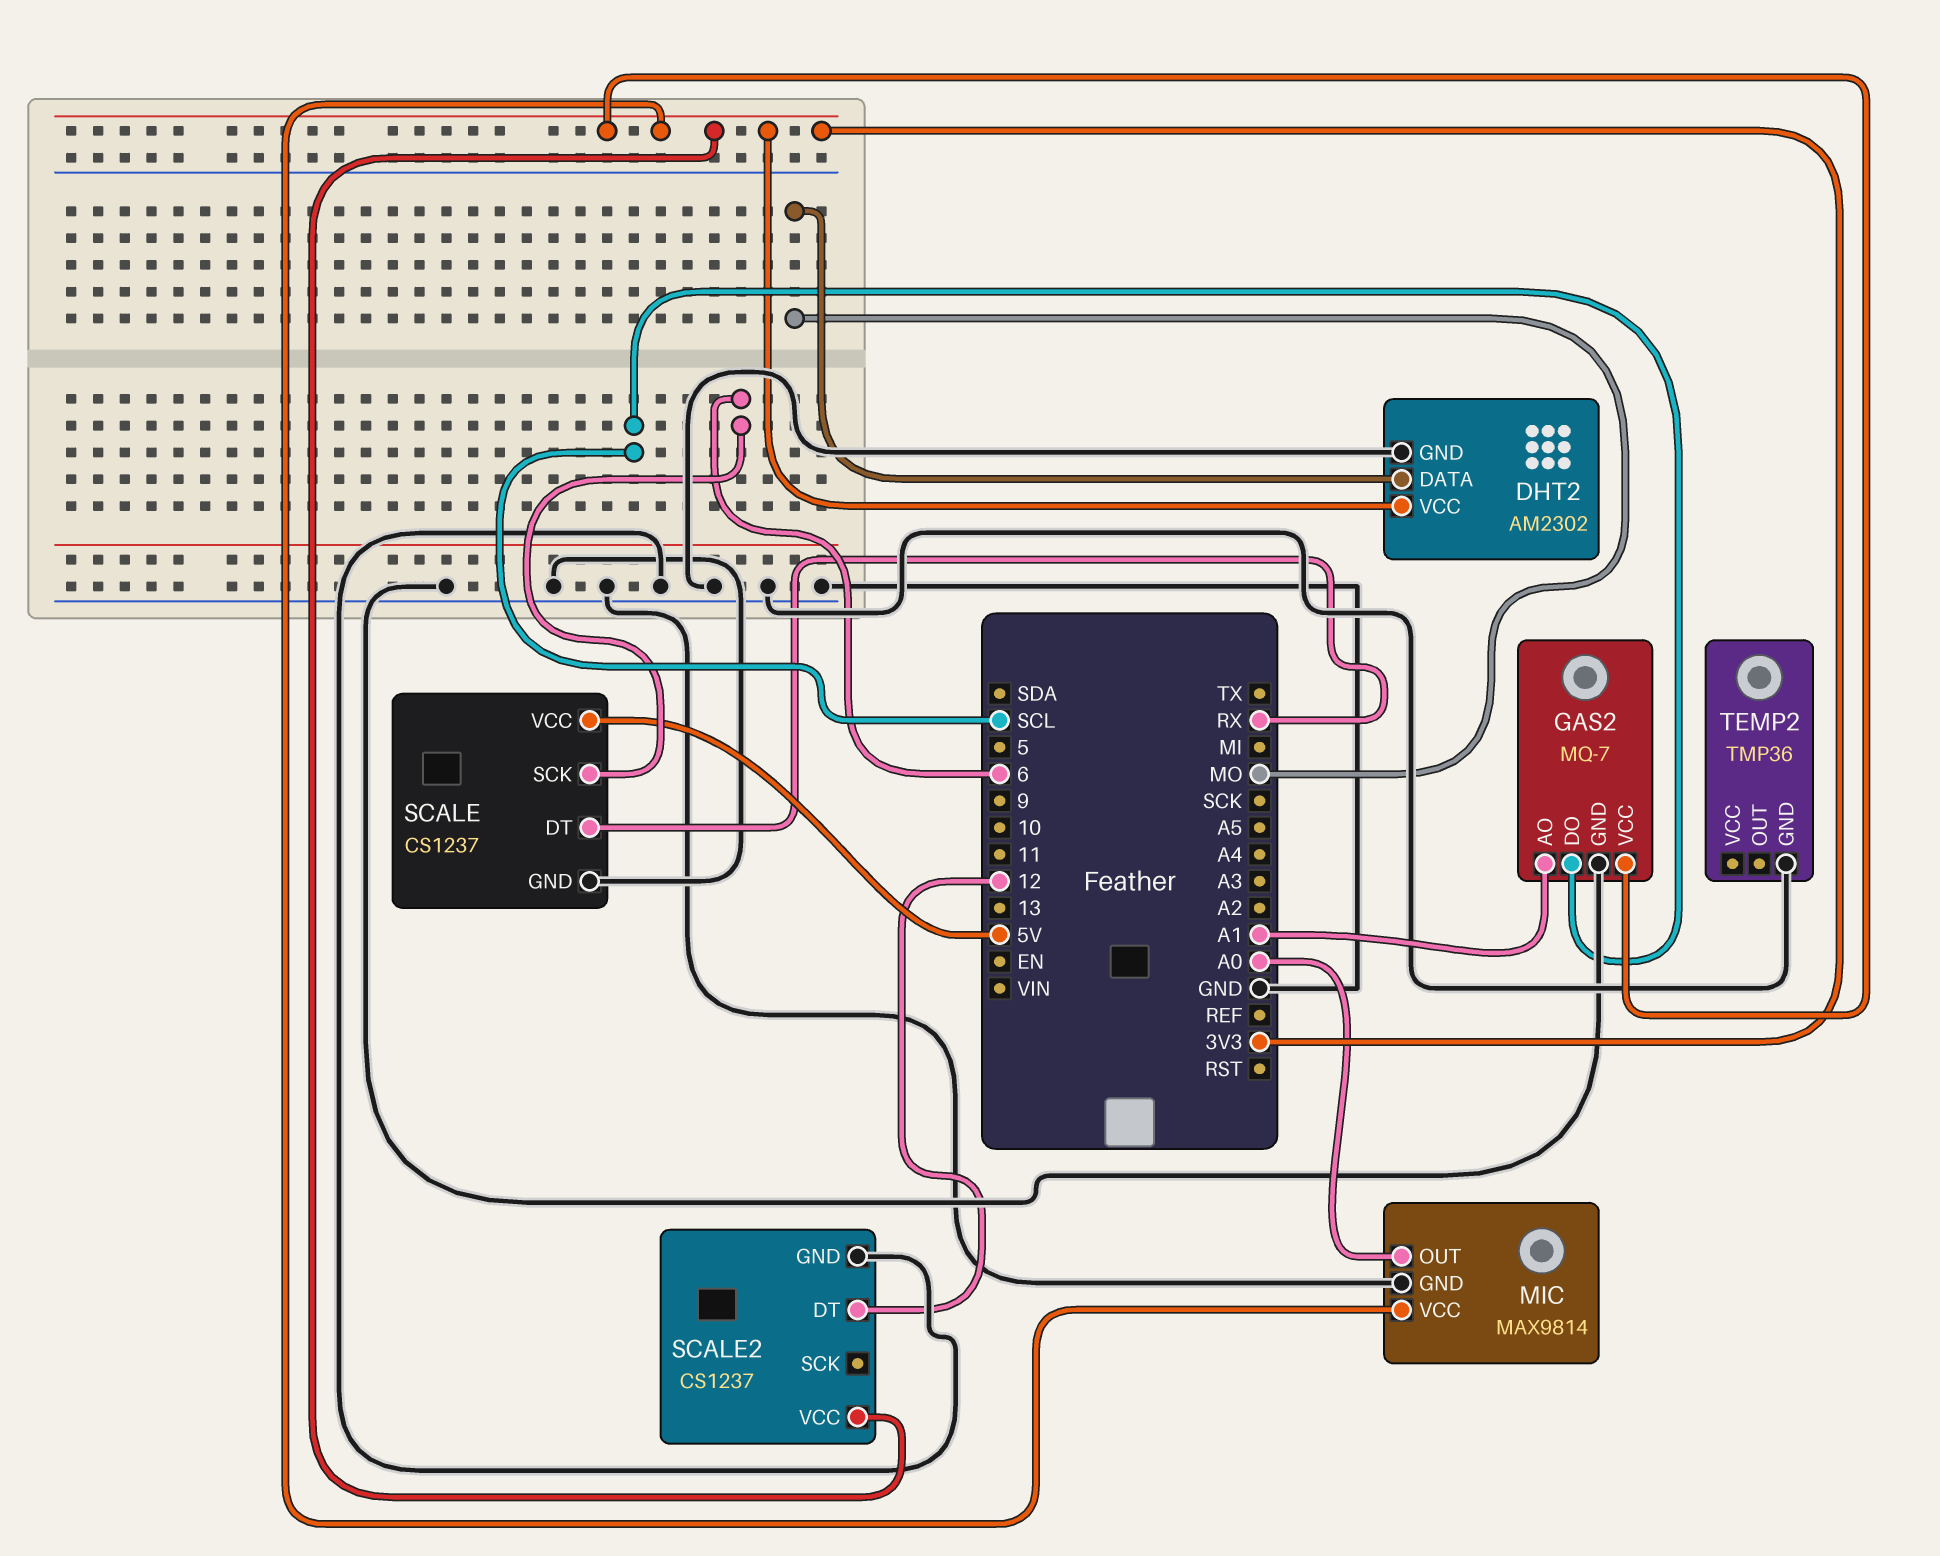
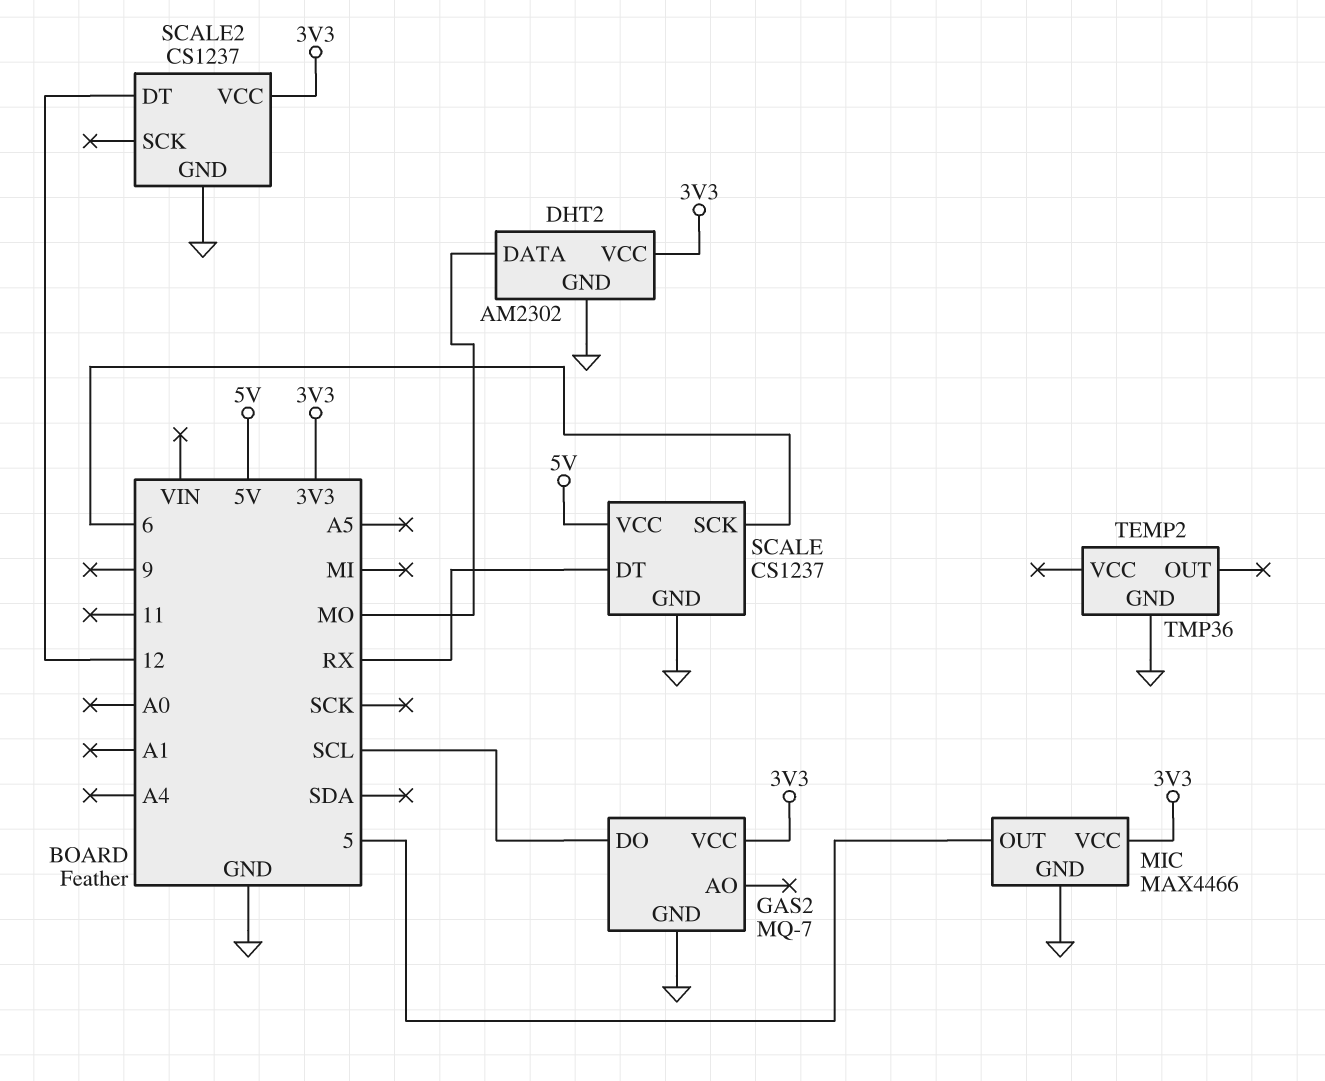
GAS2 pin AO: A1 -> none
MIC: MAX9814 -> MAX4466
MIC pin OUT: A0 -> 5

